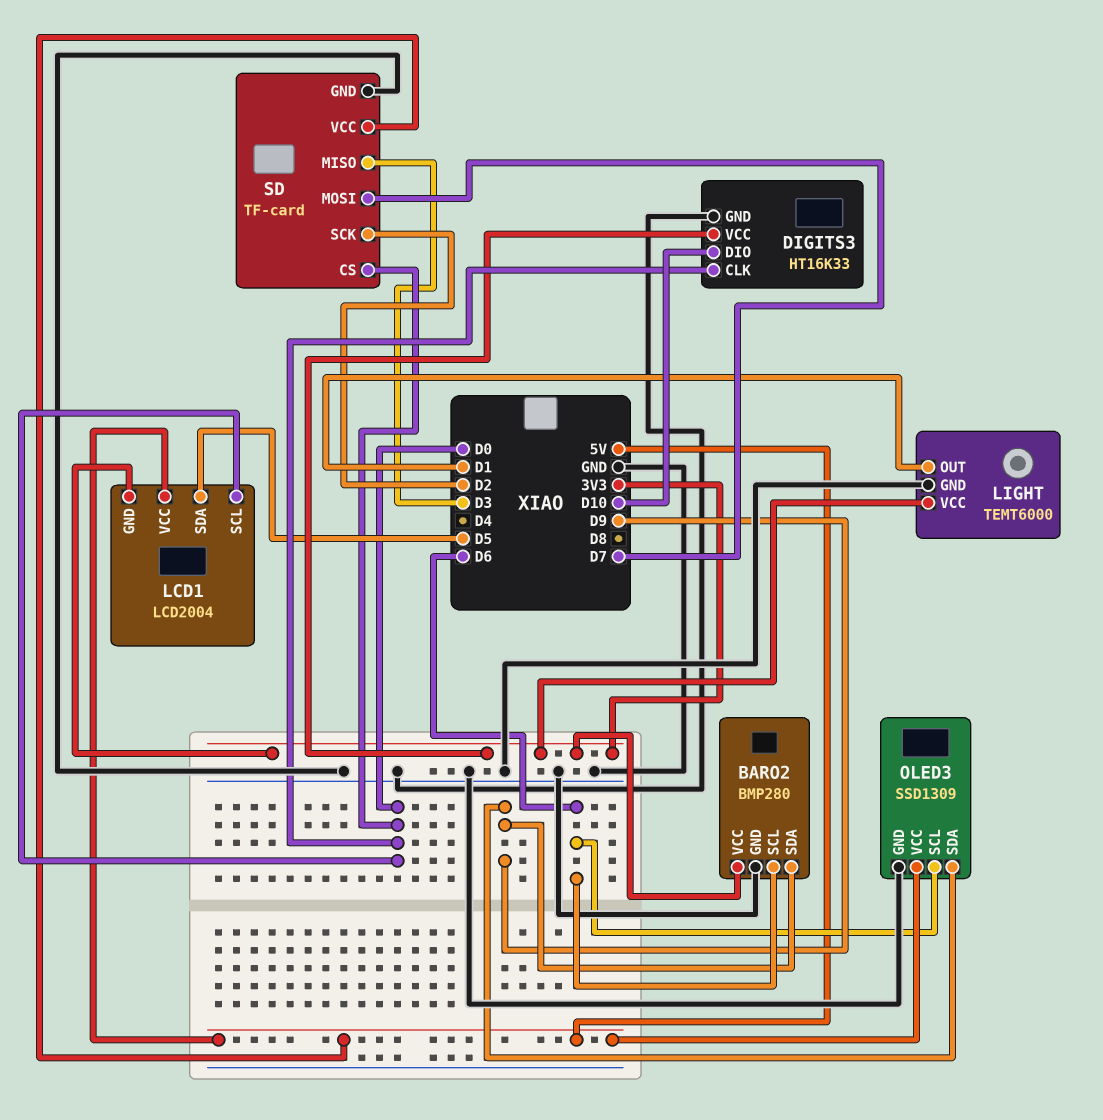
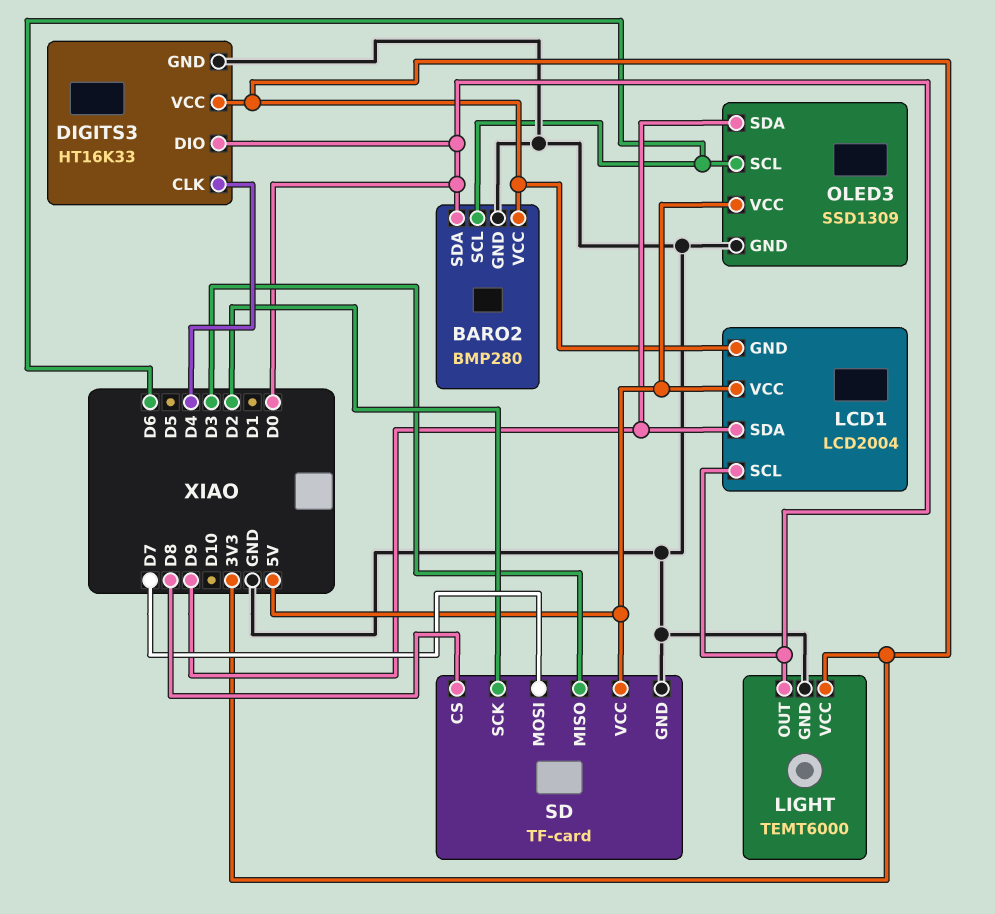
BARO2 pin SDA: D9 -> D0
DIGITS3 pin CLK: D0 -> D4
DIGITS3 pin DIO: D10 -> D0
LCD1 pin SDA: D5 -> D9
LIGHT pin OUT: D1 -> D0
SD pin CS: D0 -> D8

